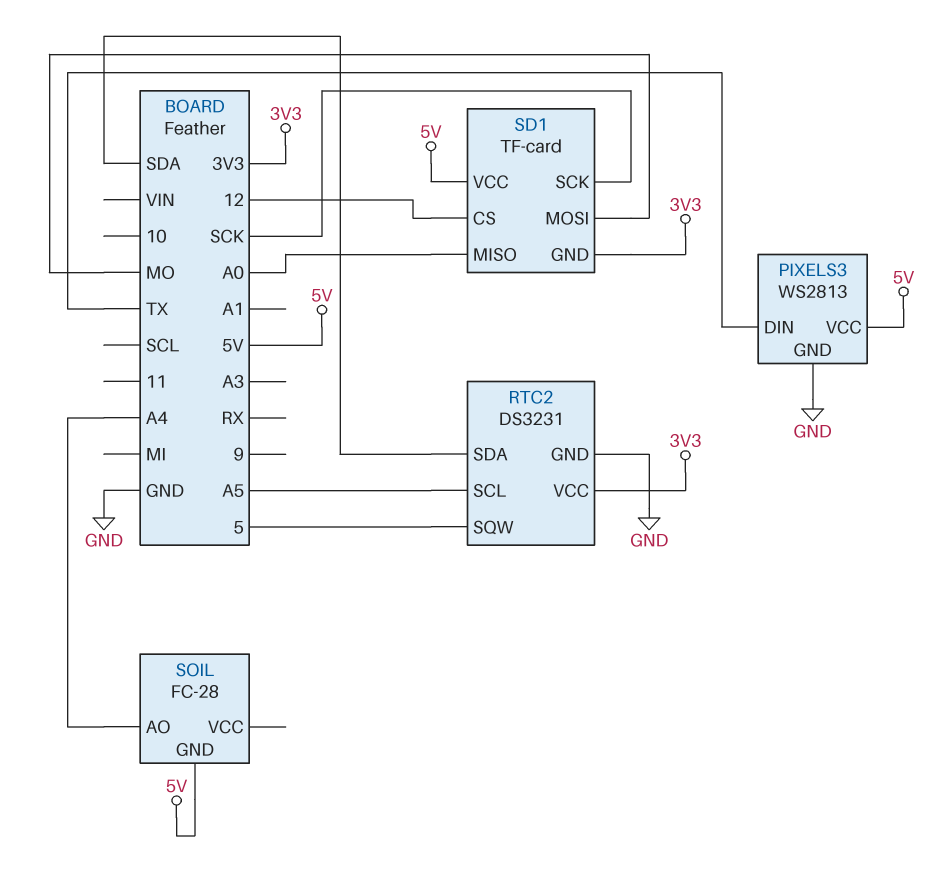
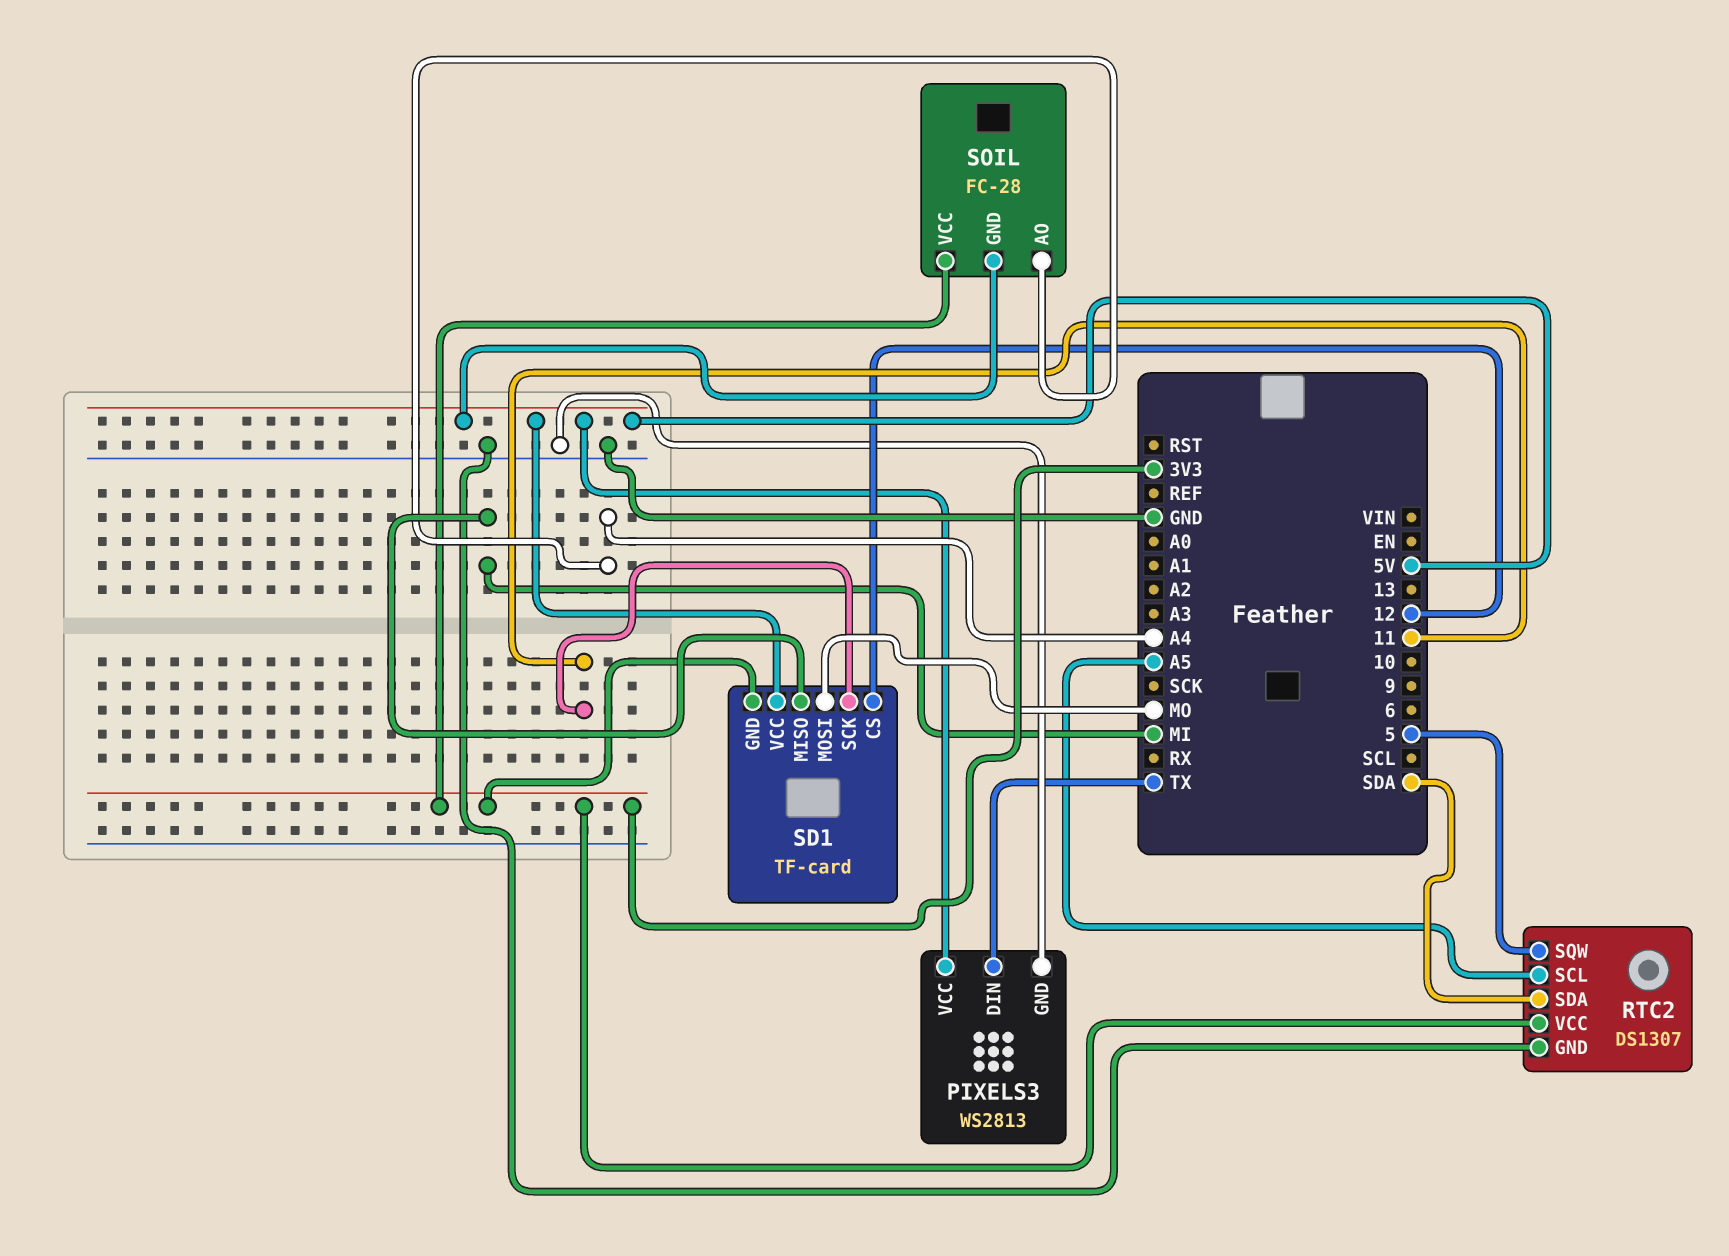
RTC2: DS3231 -> DS1307
SD1 pin MISO: A0 -> MI
SD1 pin SCK: SCK -> 11
SOIL pin VCC: none -> 3V3

